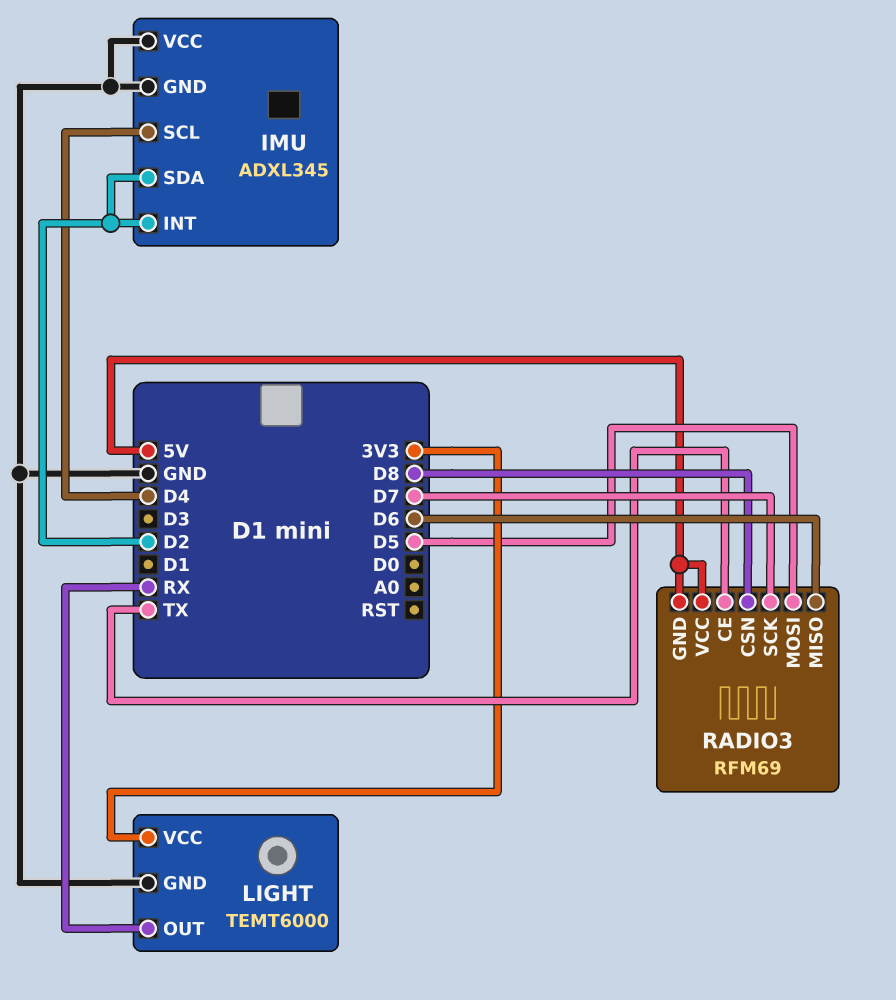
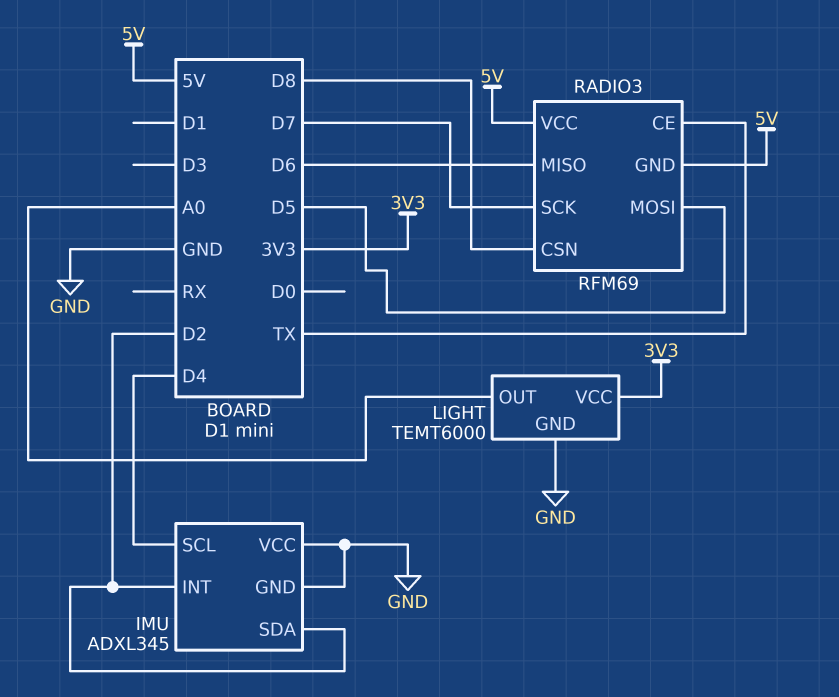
LIGHT pin OUT: RX -> A0

